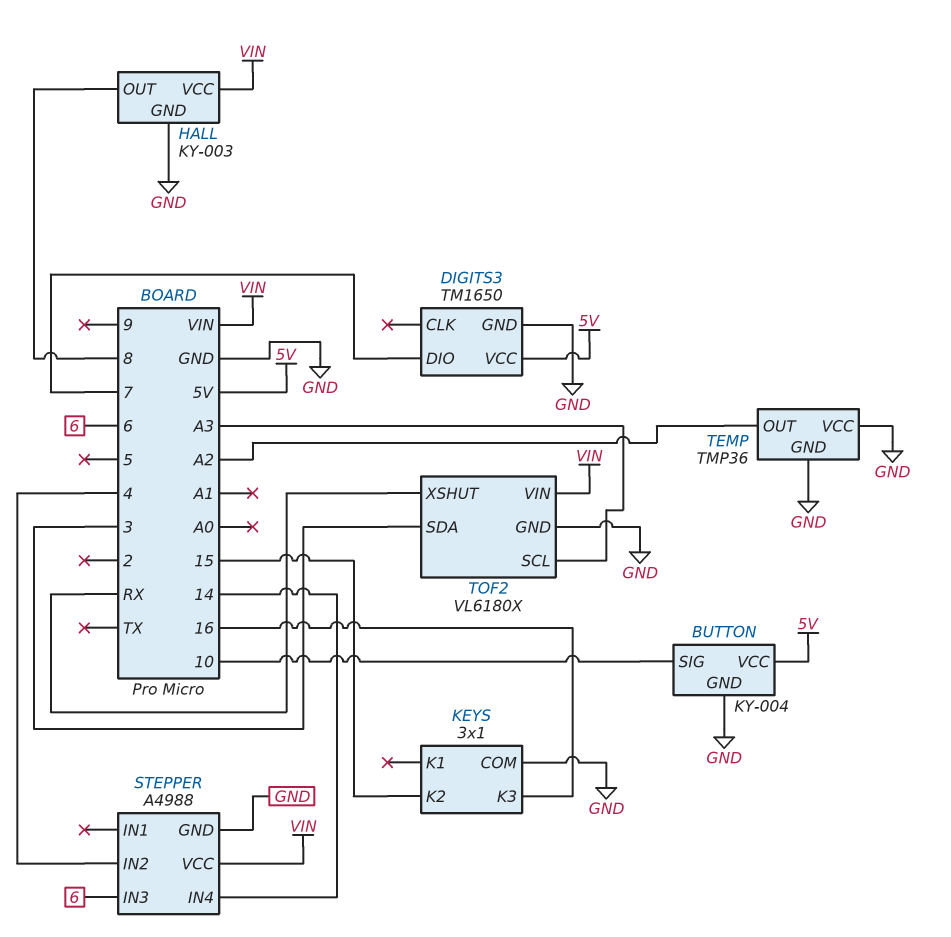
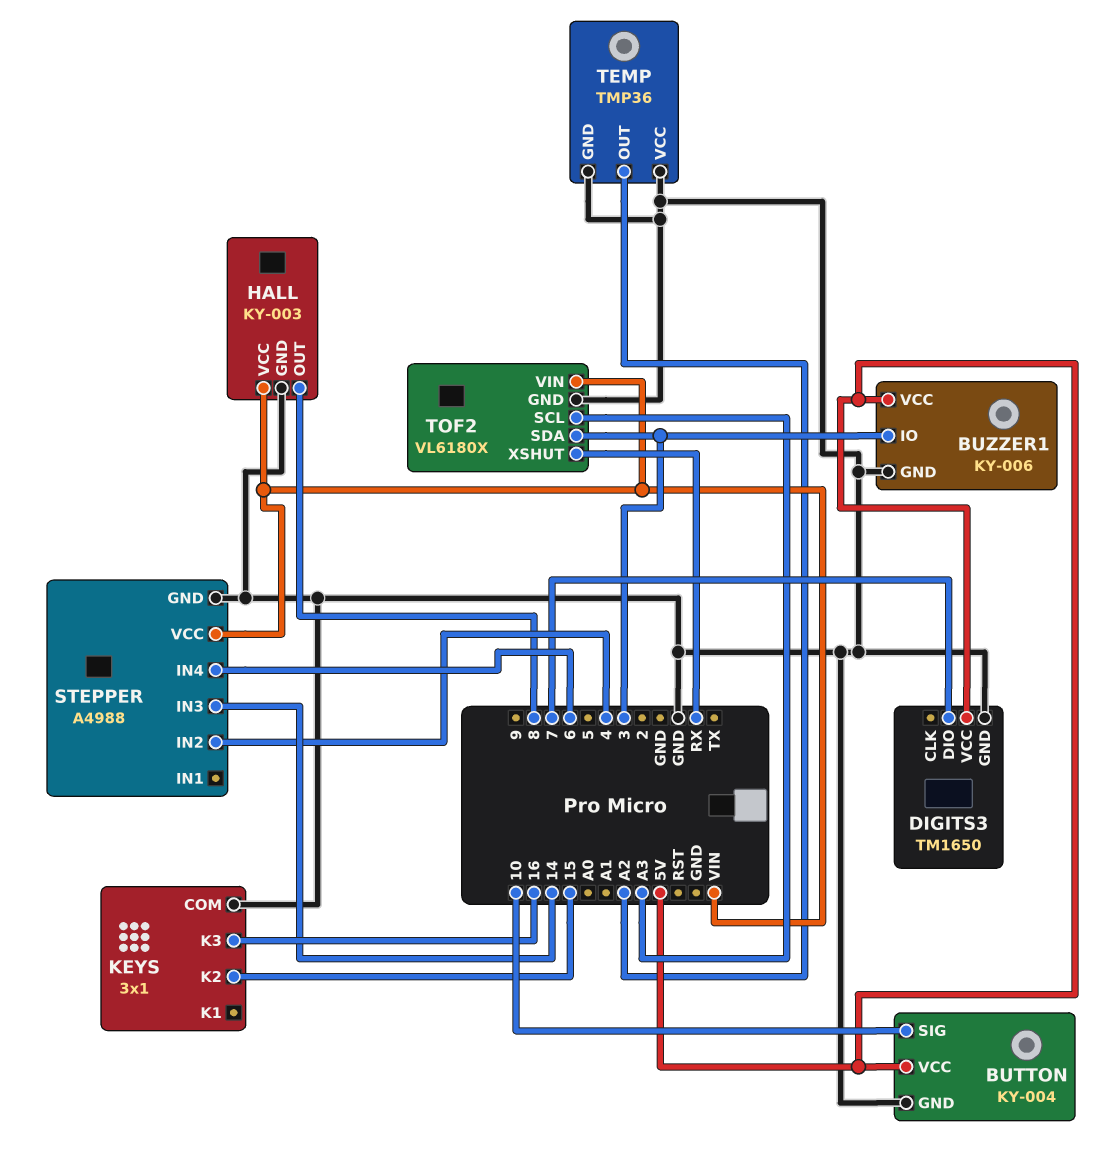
BUZZER1: none -> KY-006
BUZZER1 pin GND: none -> GND
BUZZER1 pin IO: none -> 3
BUZZER1 pin VCC: none -> 5V
STEPPER pin IN3: 6 -> 14
STEPPER pin IN4: 14 -> 6

